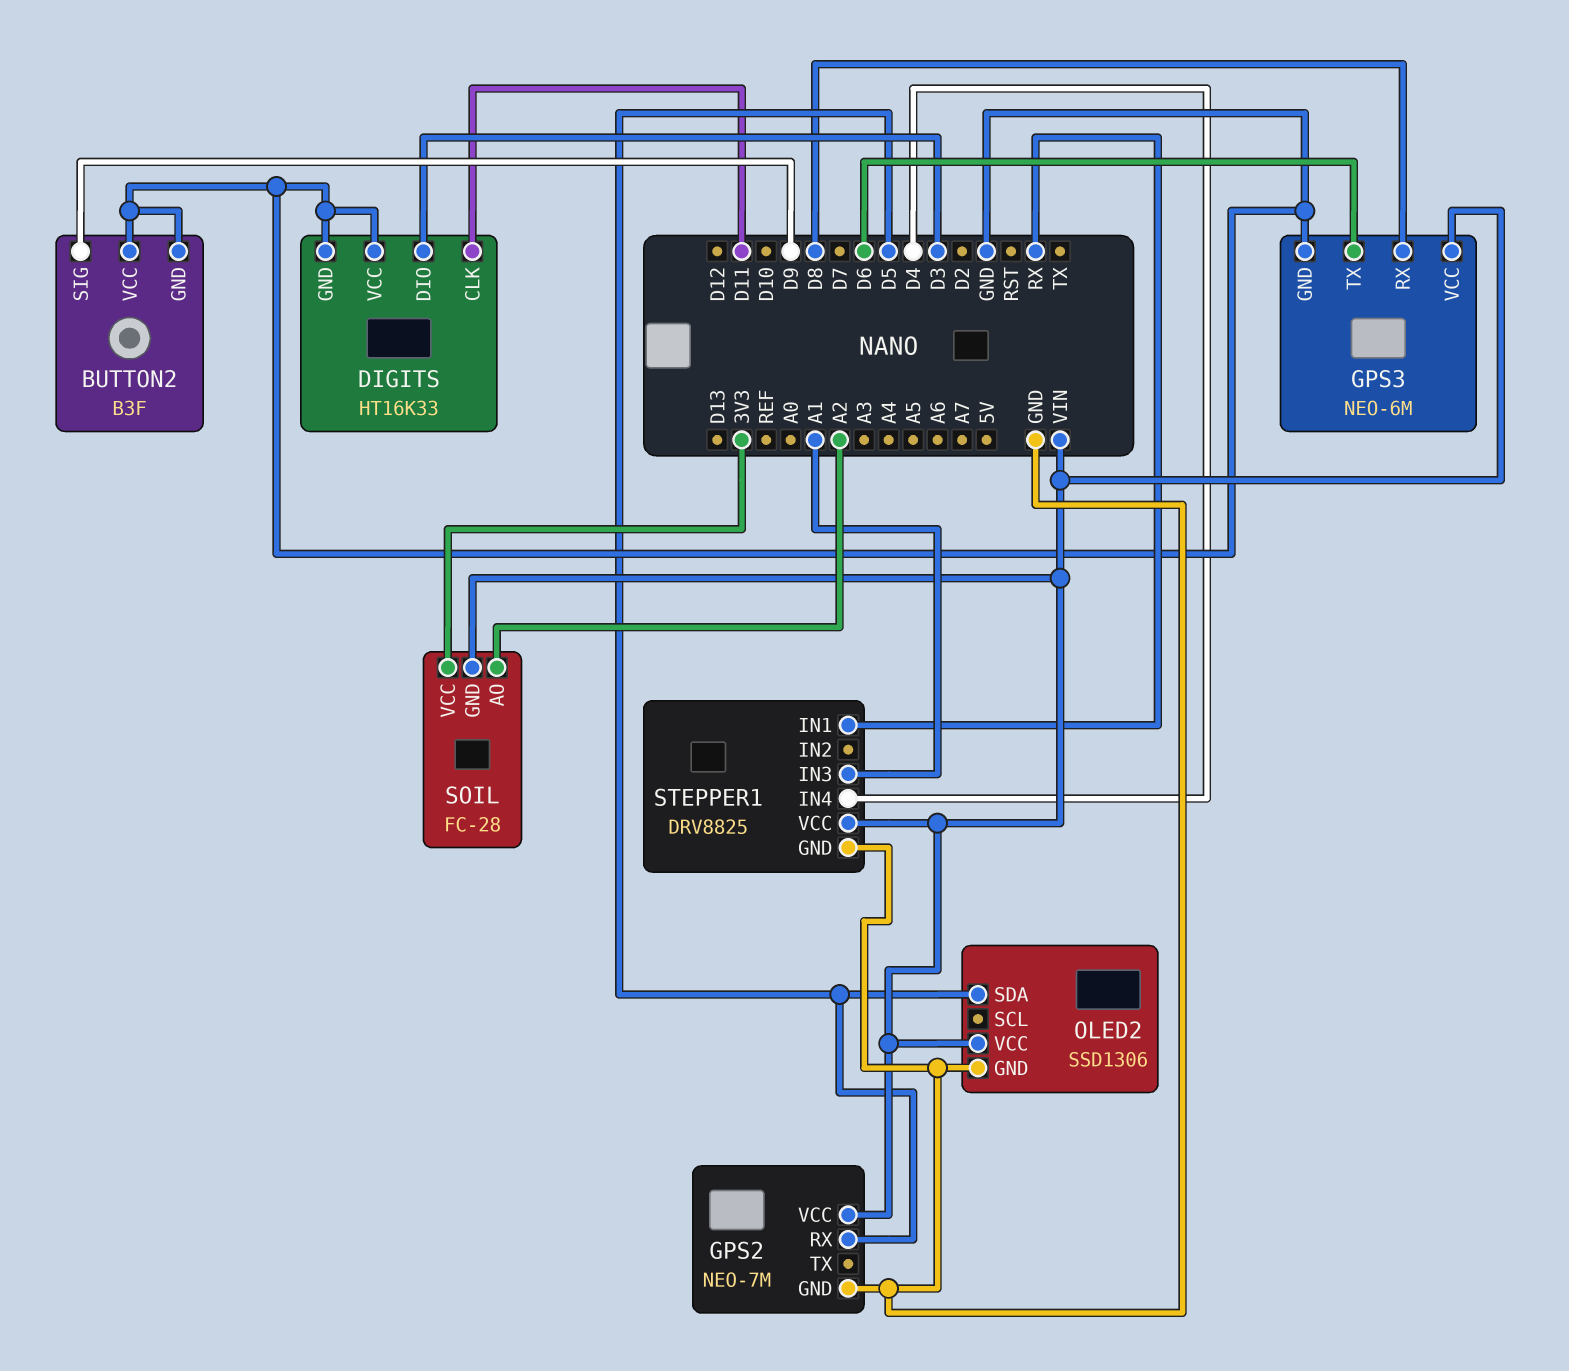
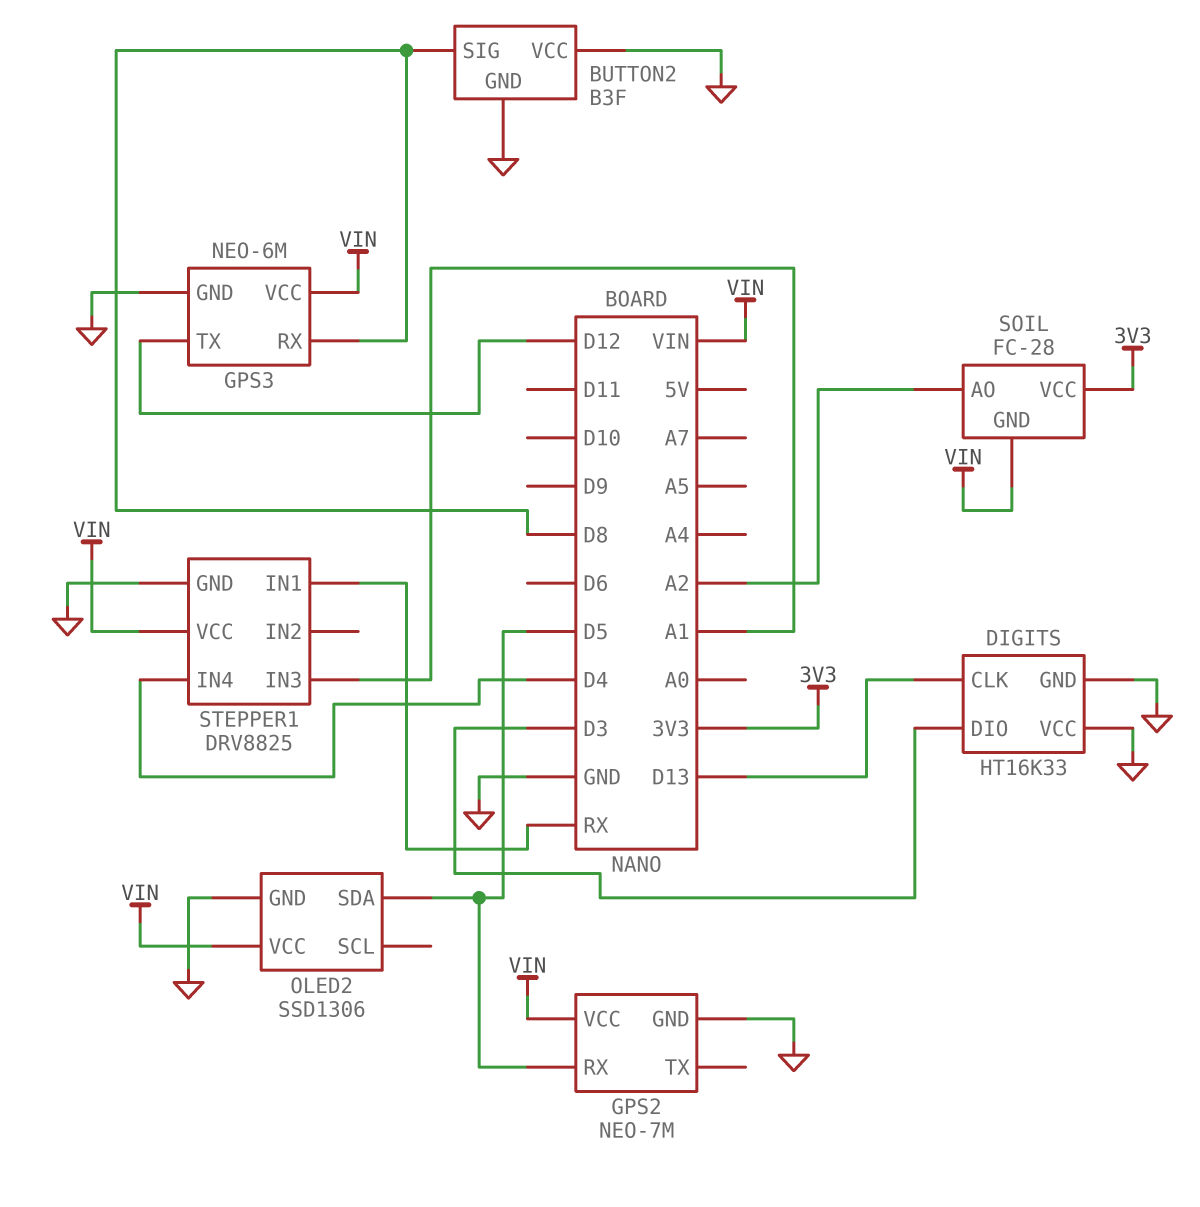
BUTTON2 pin SIG: D9 -> D8
DIGITS pin CLK: D11 -> D13
GPS3 pin TX: D6 -> D12

